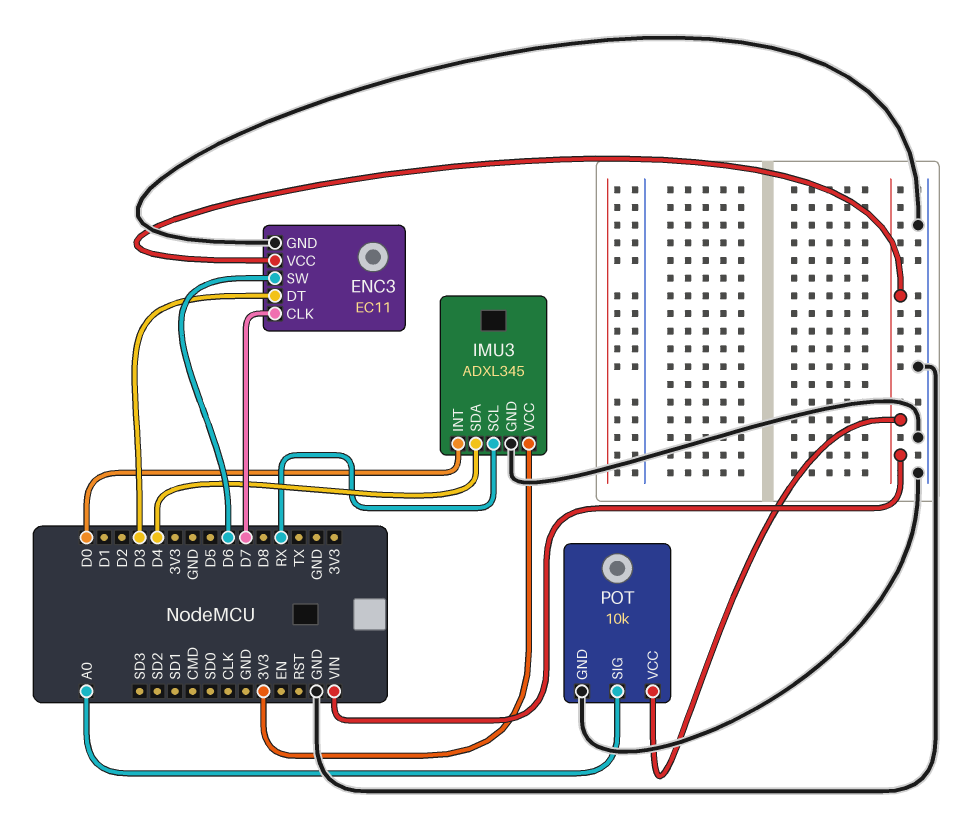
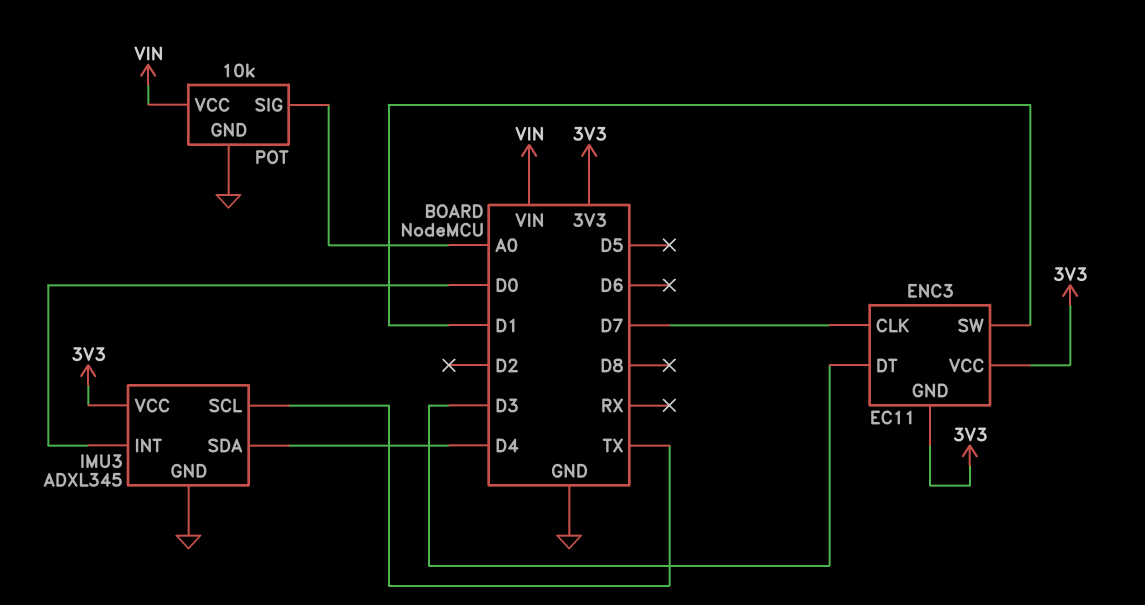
ENC3 pin GND: GND -> 3V3
ENC3 pin SW: D6 -> D1
ENC3 pin VCC: VIN -> 3V3
IMU3 pin SCL: RX -> TX

